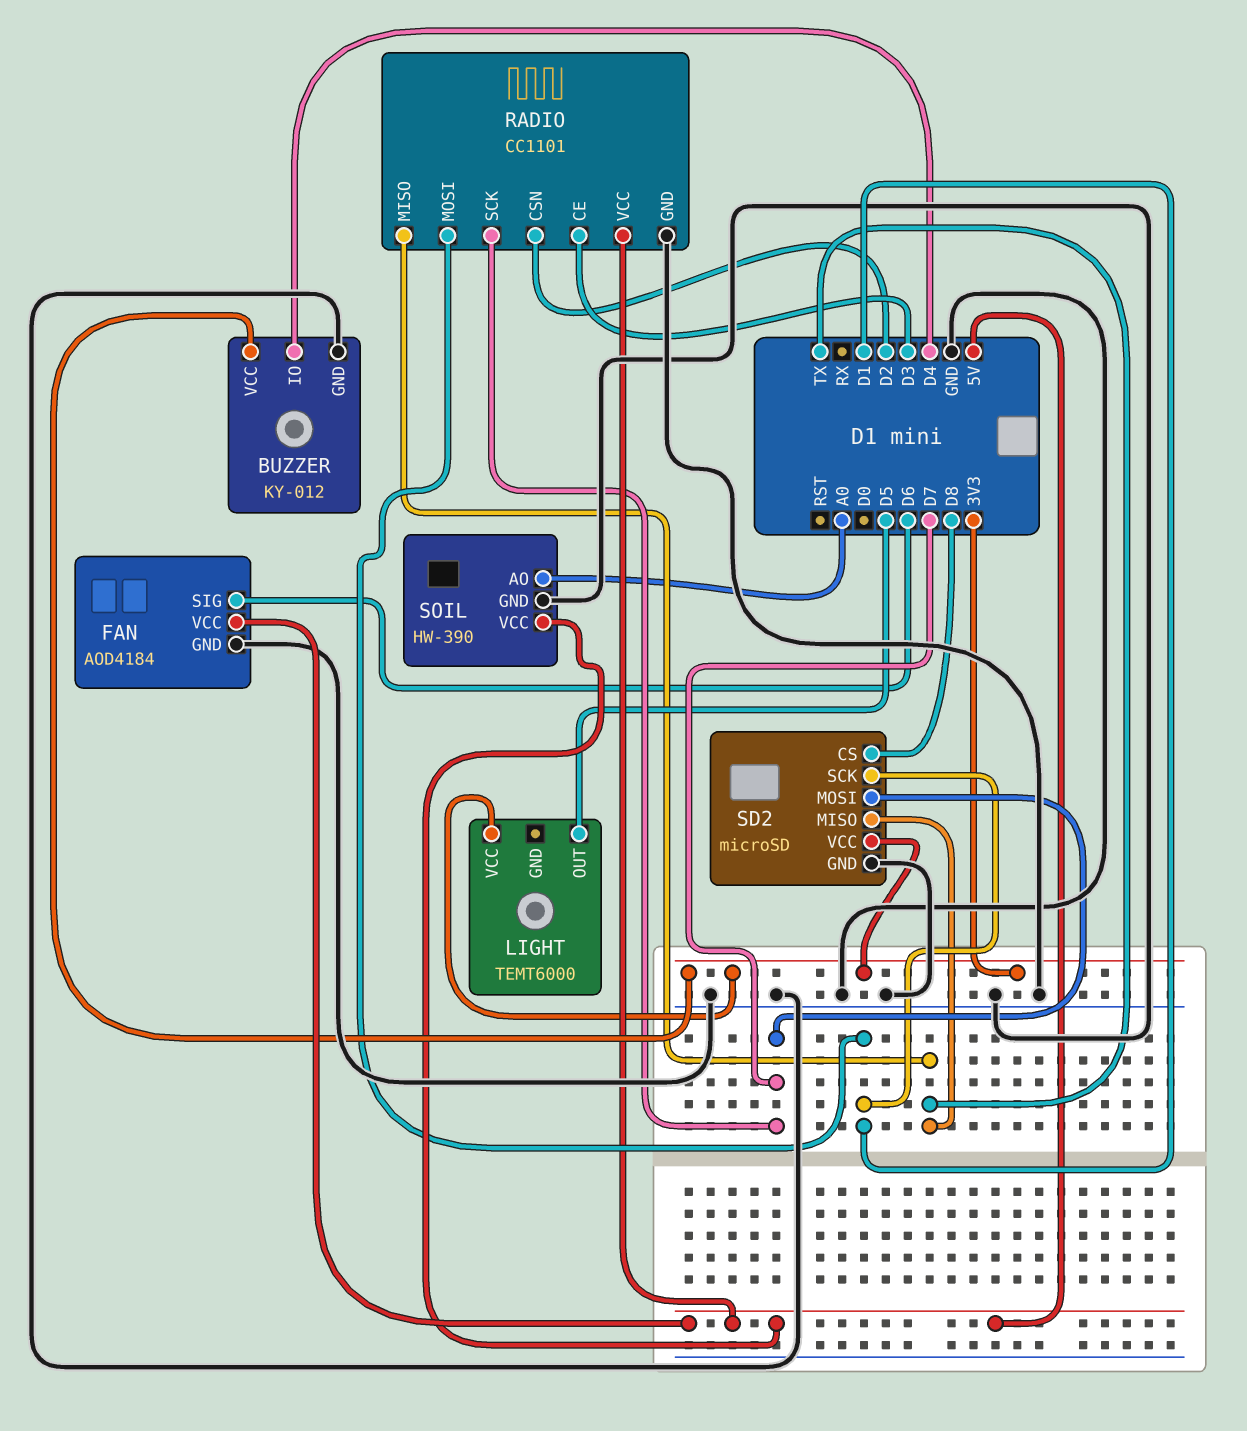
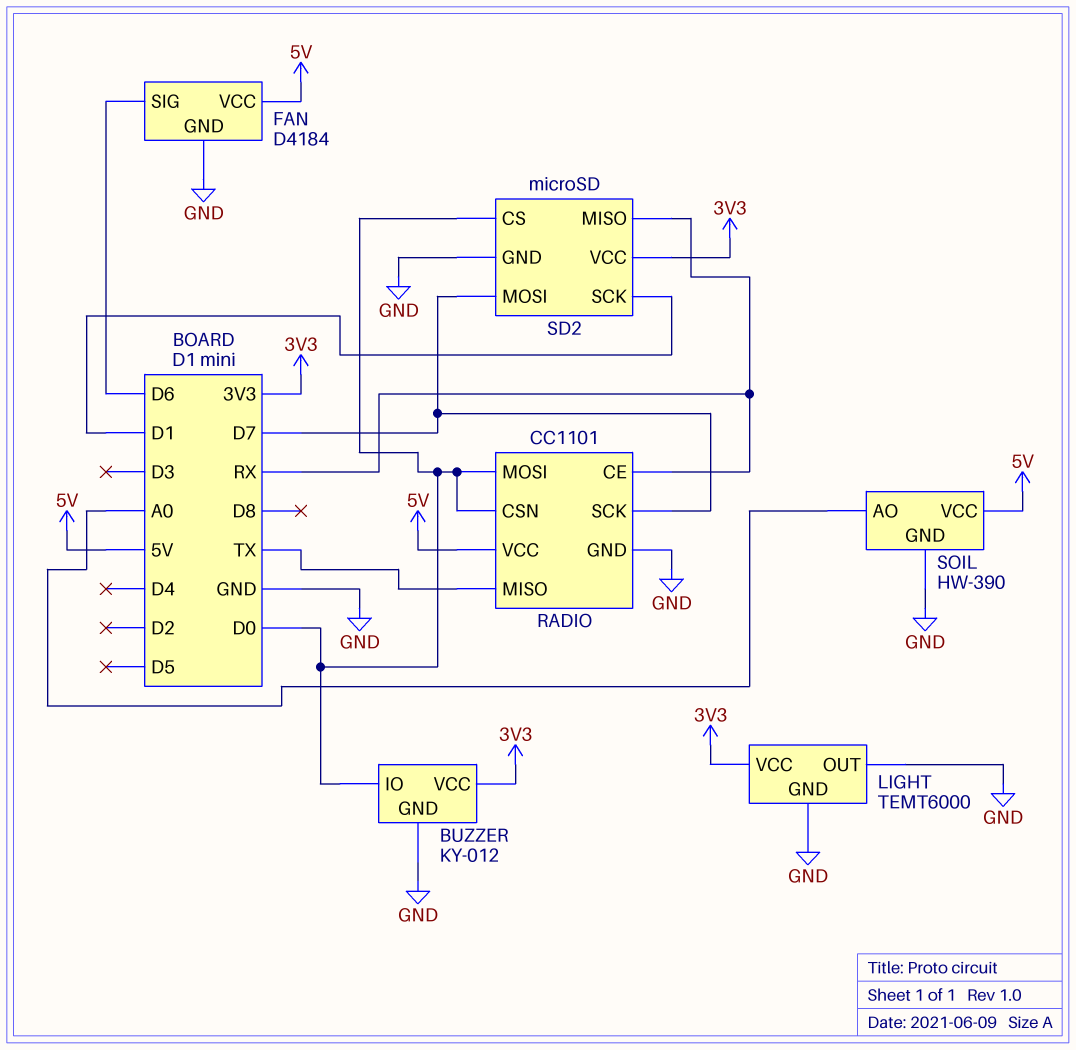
BUZZER pin IO: D4 -> D0
FAN: AOD4184 -> D4184
LIGHT pin GND: none -> GND
LIGHT pin OUT: D5 -> GND
RADIO pin CE: D3 -> RX
RADIO pin CSN: D2 -> D0
RADIO pin MOSI: D1 -> D0
SD2 pin CS: D8 -> D0
SD2 pin MISO: TX -> RX

